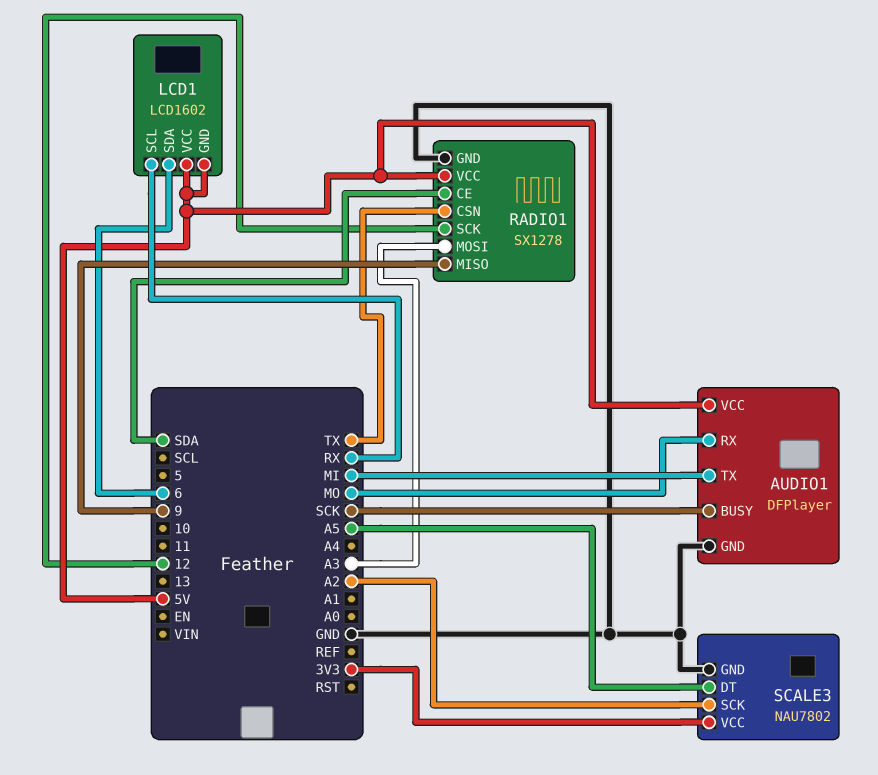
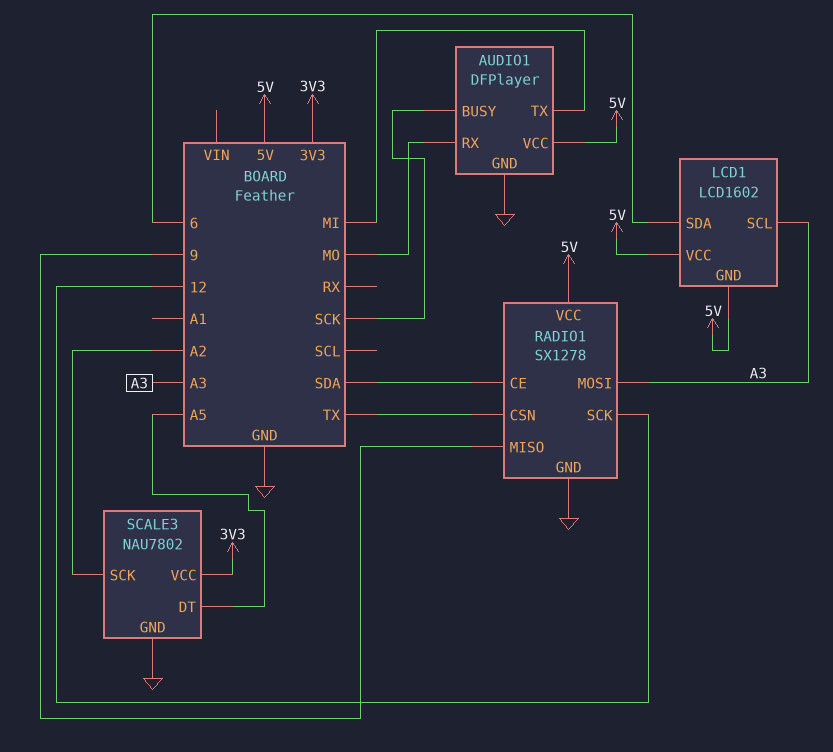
LCD1 pin SCL: RX -> A3

